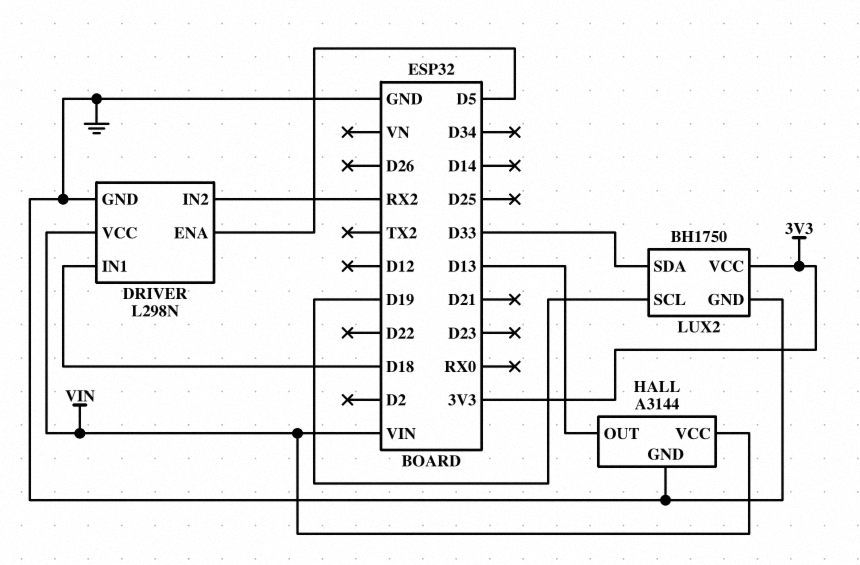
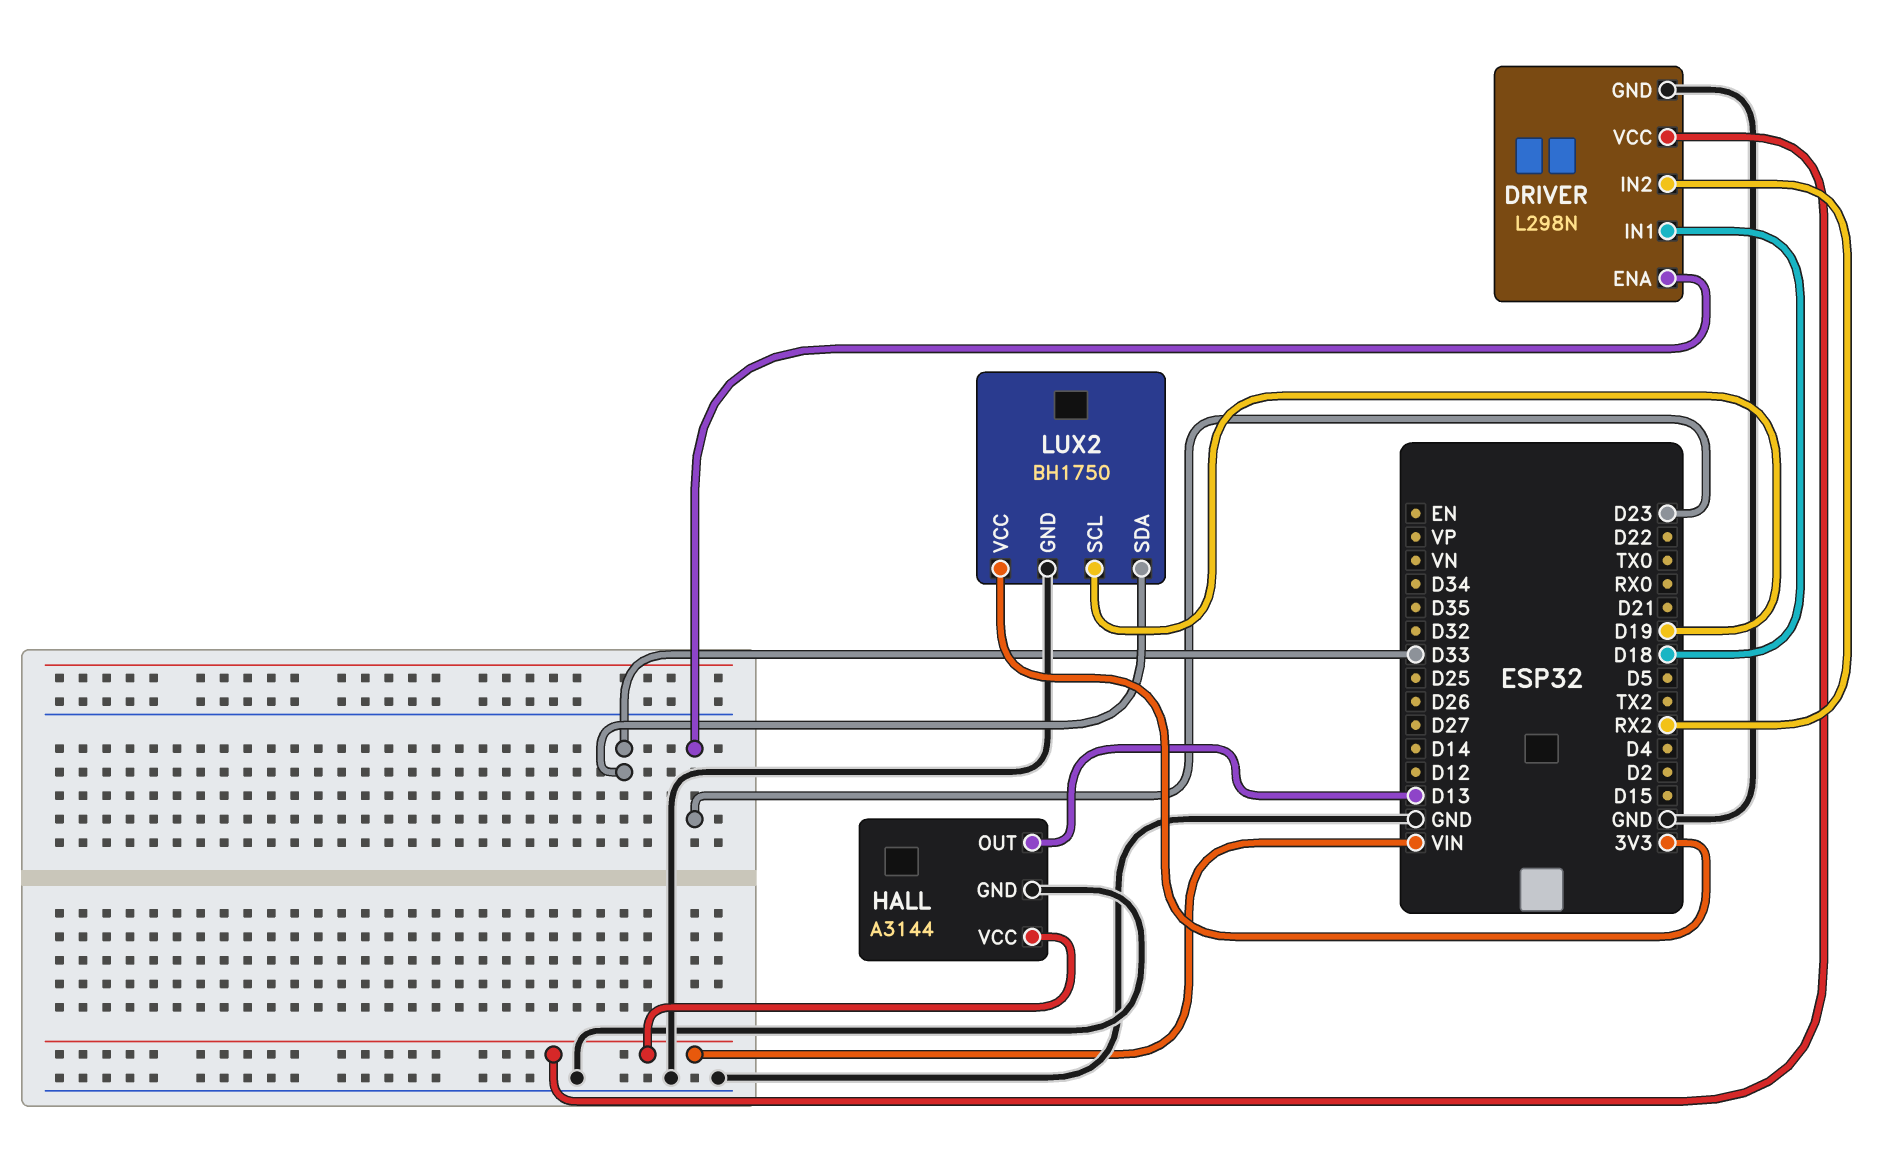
DRIVER pin ENA: D5 -> D23

